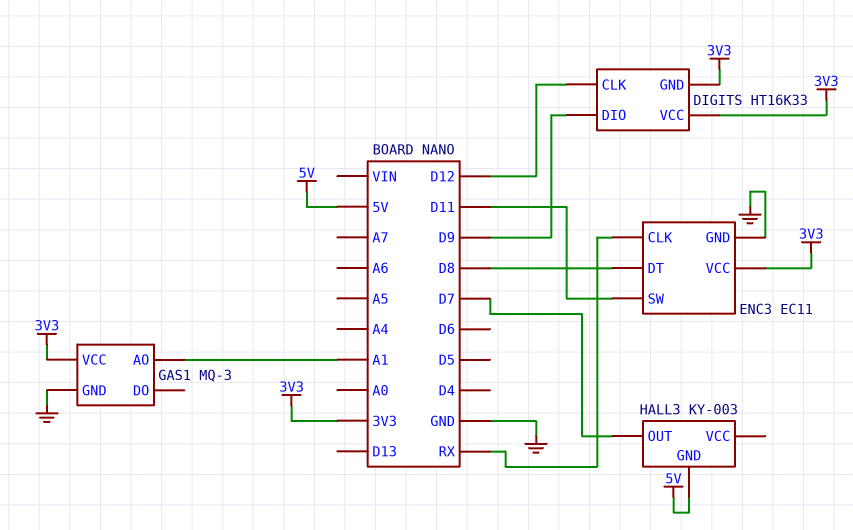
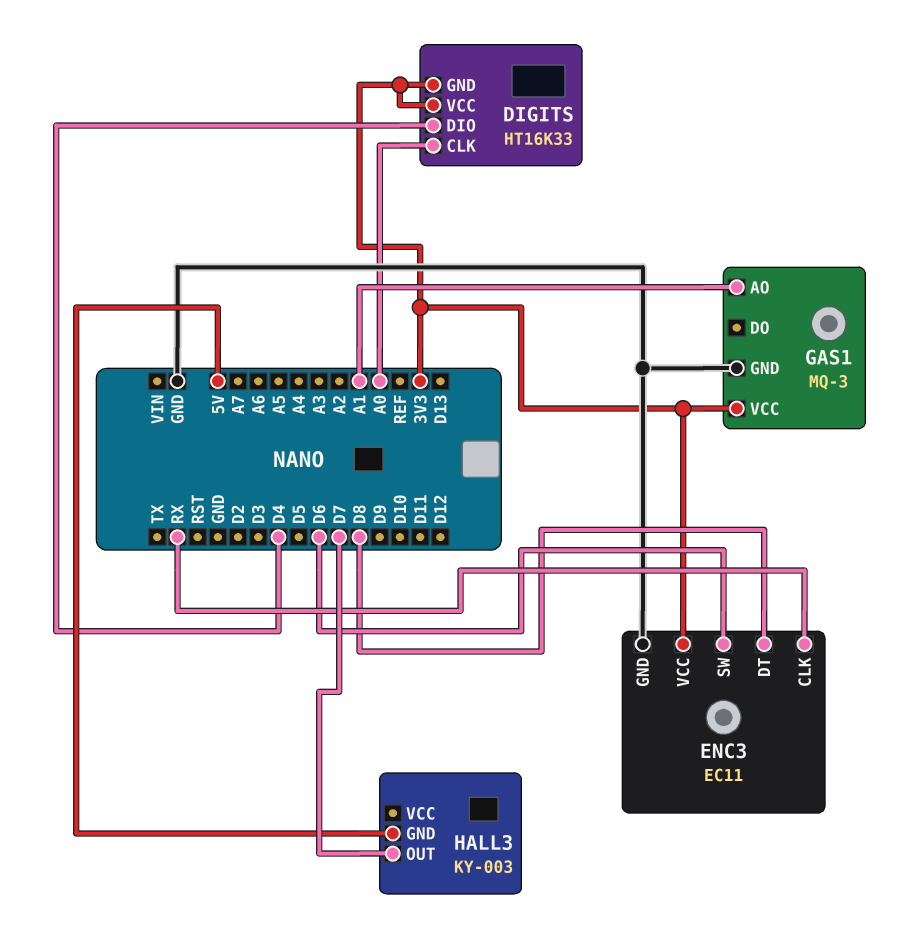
DIGITS pin CLK: D12 -> A0
DIGITS pin DIO: D9 -> D4
ENC3 pin SW: D11 -> D6

